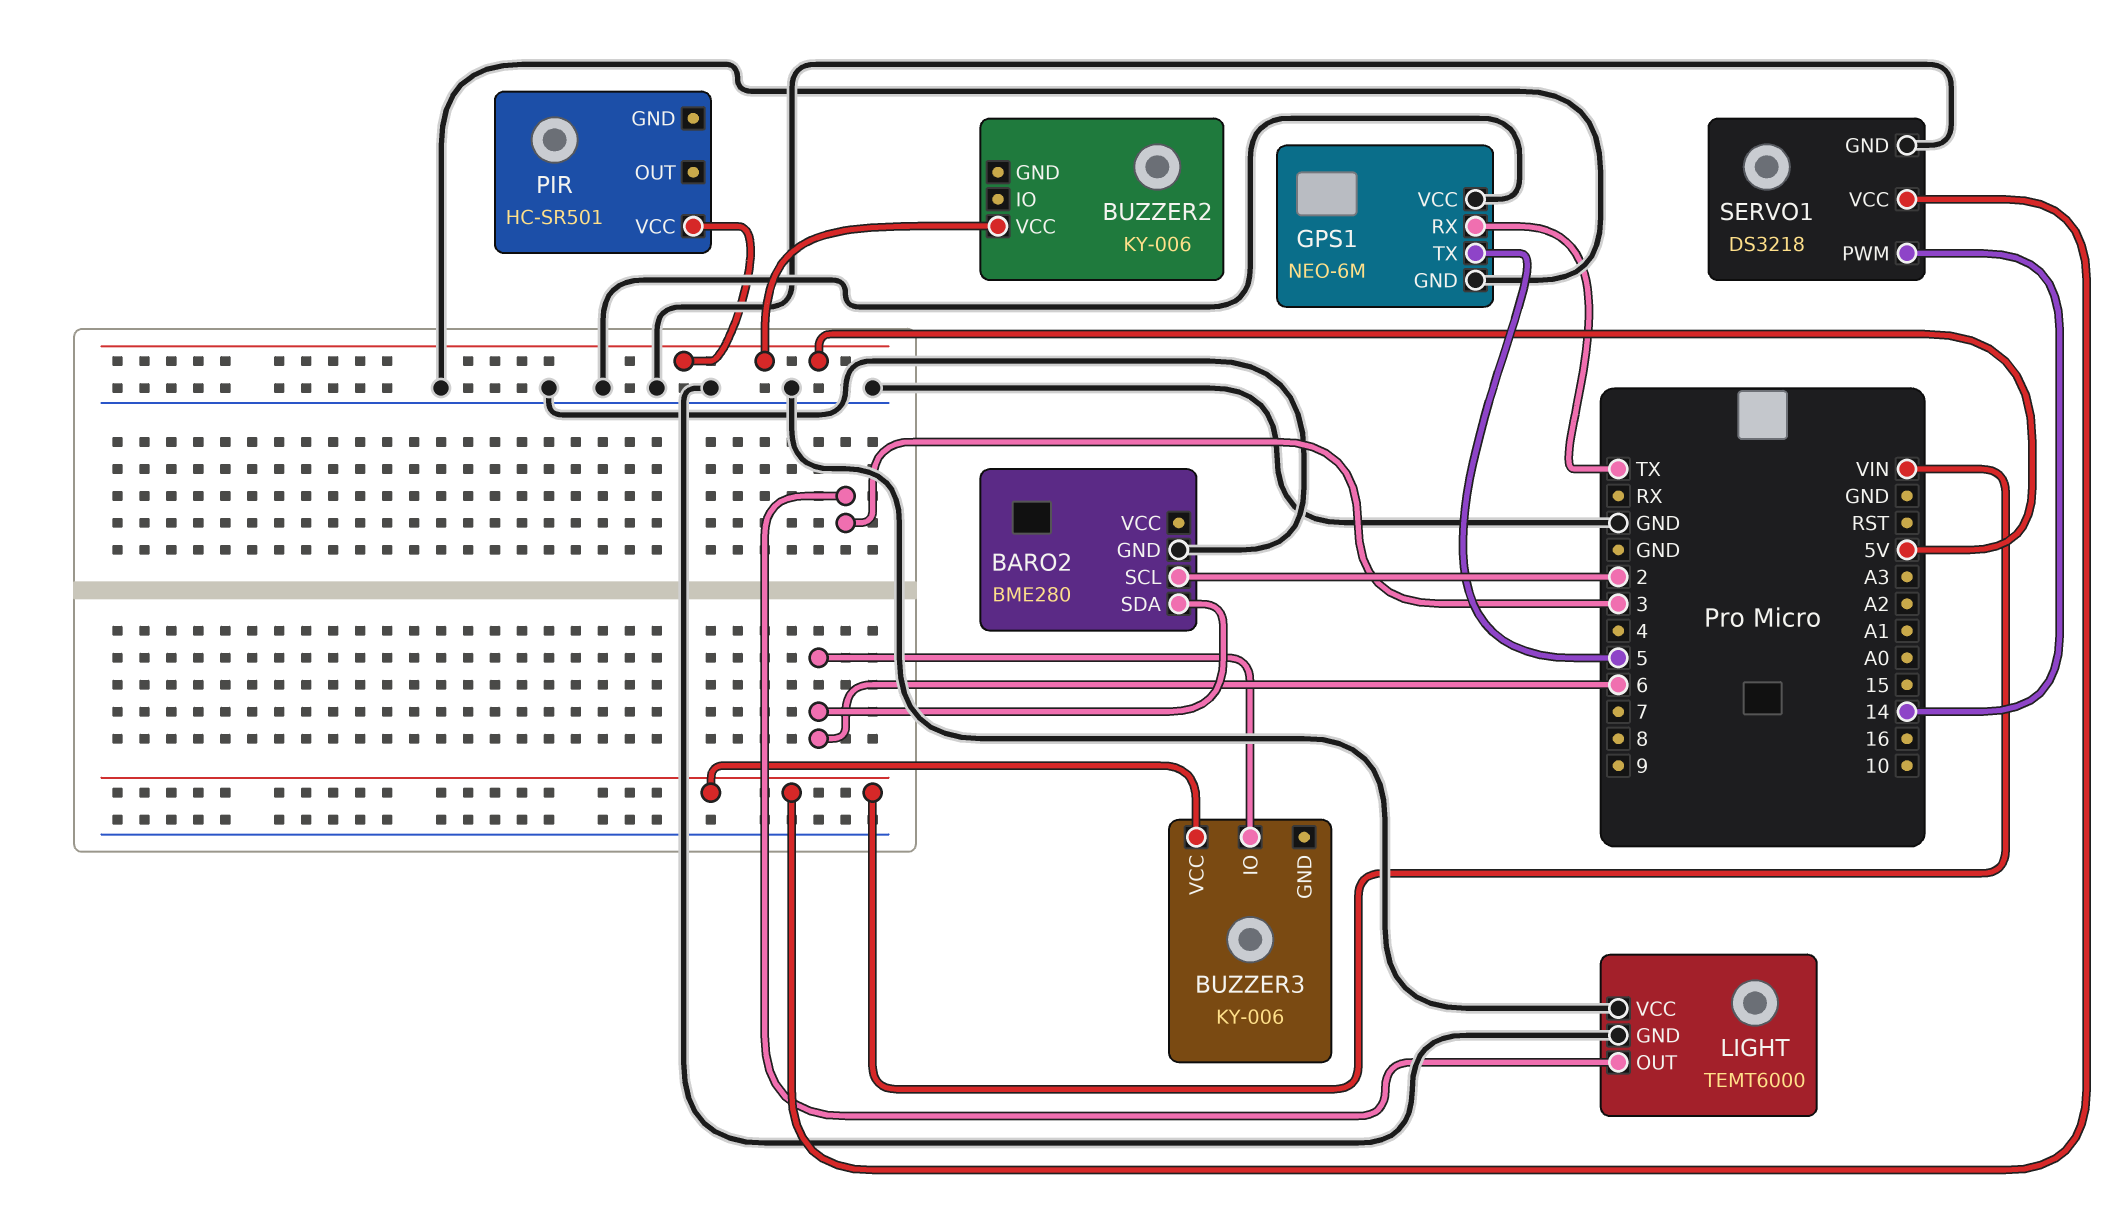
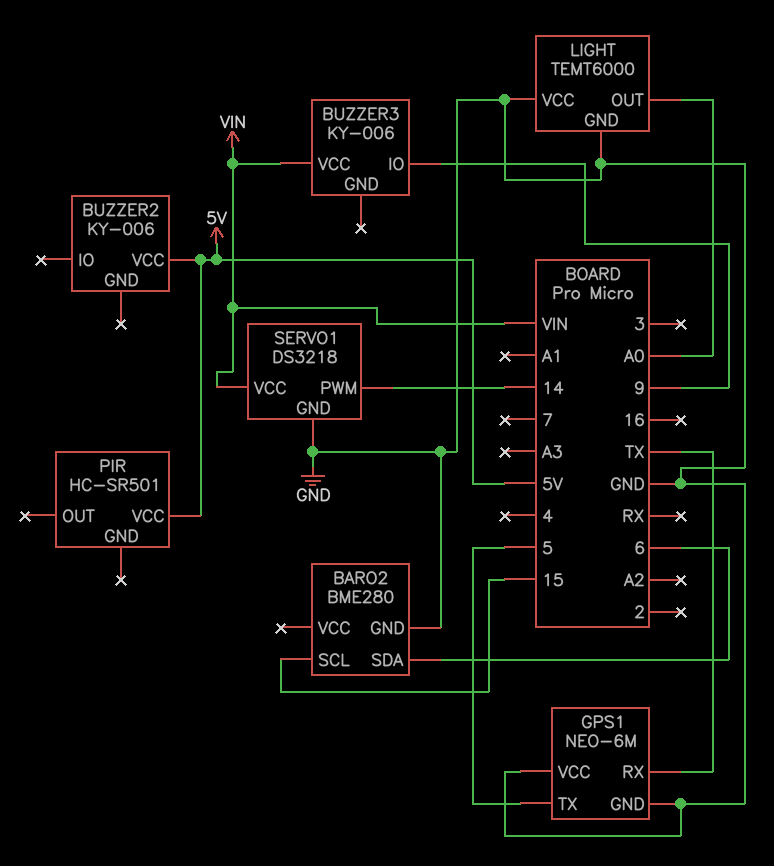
BARO2 pin SCL: 2 -> 15
BUZZER3 pin IO: 6 -> 9
LIGHT pin OUT: 3 -> A0

